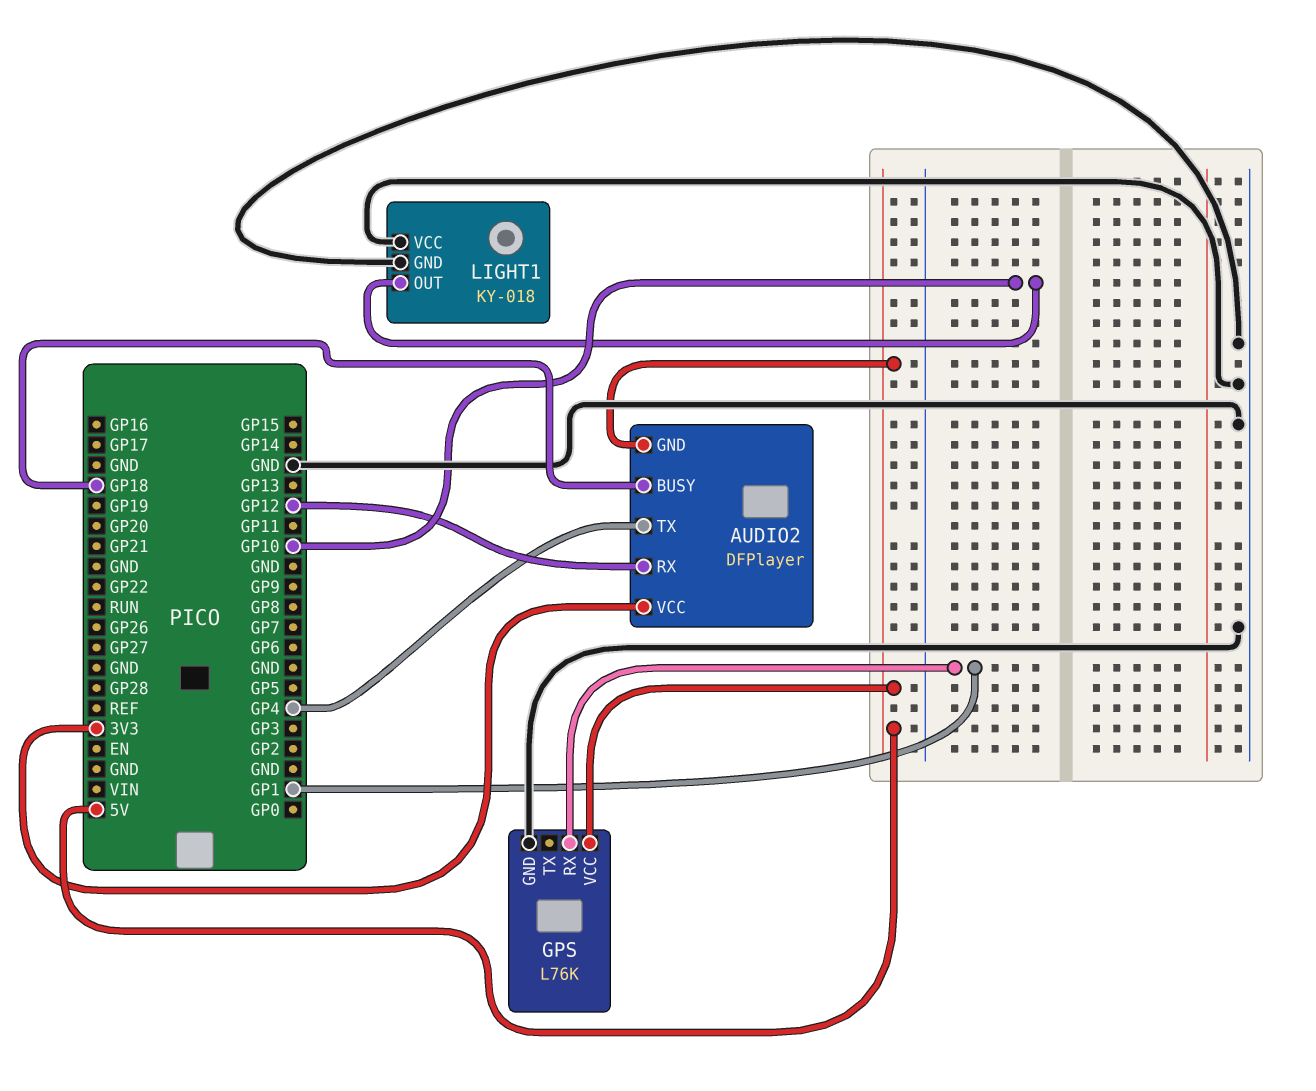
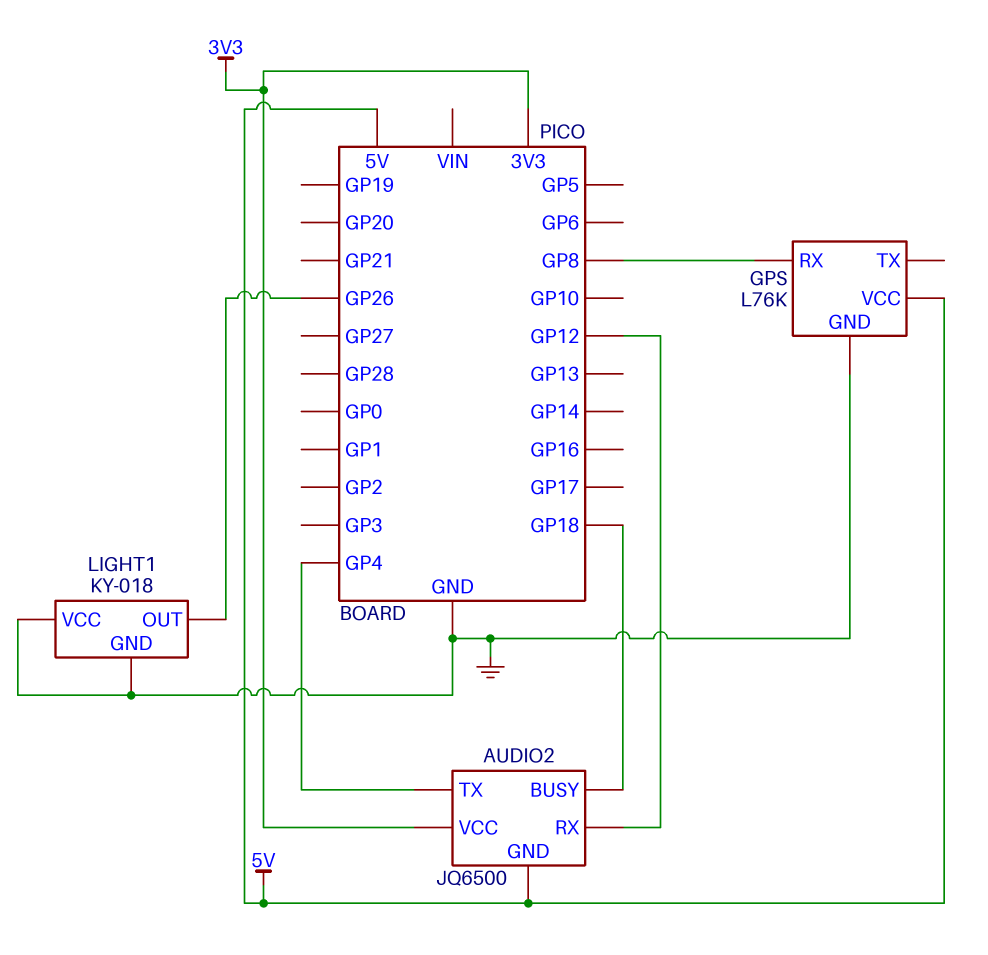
AUDIO2: DFPlayer -> JQ6500
GPS pin RX: GP1 -> GP8
LIGHT1 pin OUT: GP10 -> GP26

